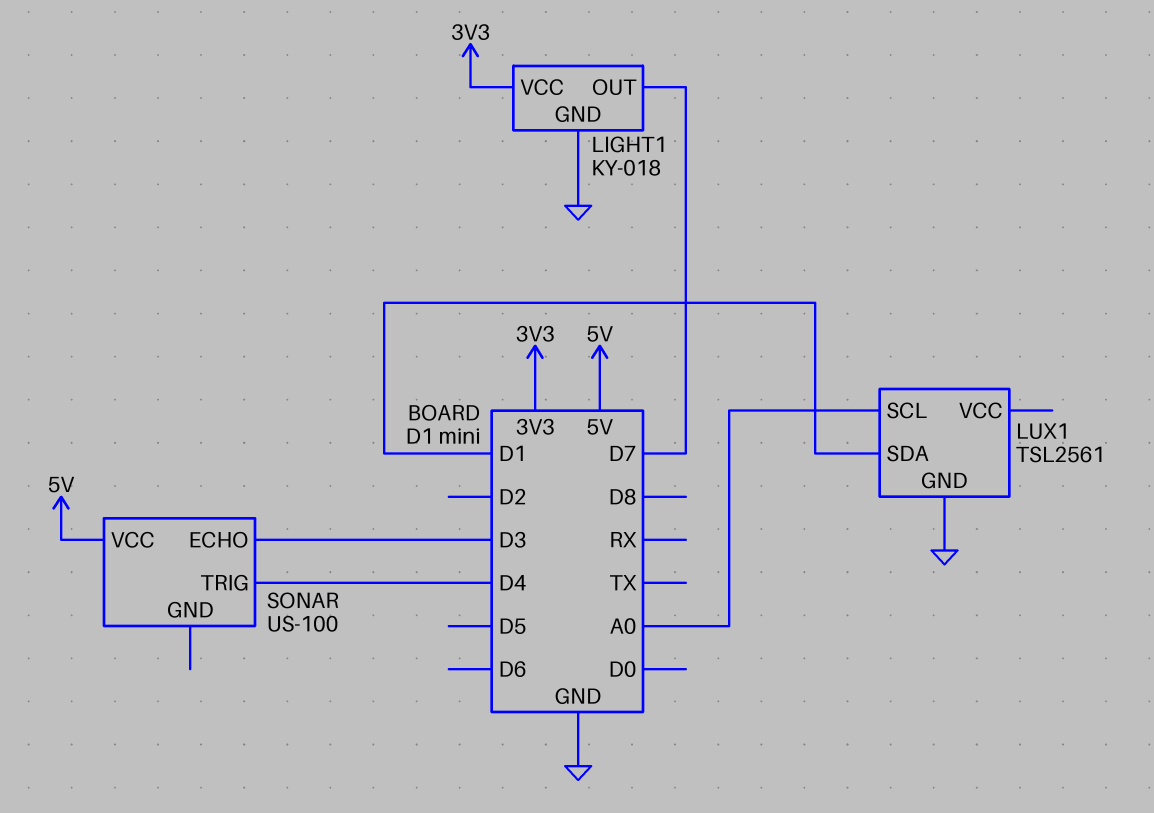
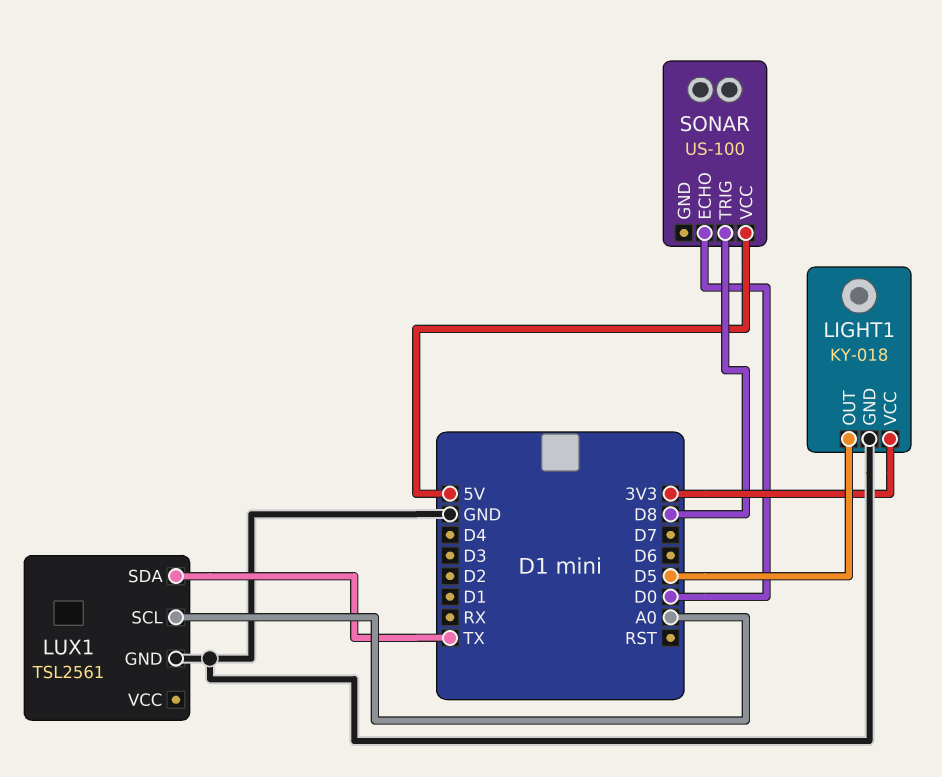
LIGHT1 pin OUT: D7 -> D5
LUX1 pin SDA: D1 -> TX
SONAR pin ECHO: D3 -> D0
SONAR pin TRIG: D4 -> D8

